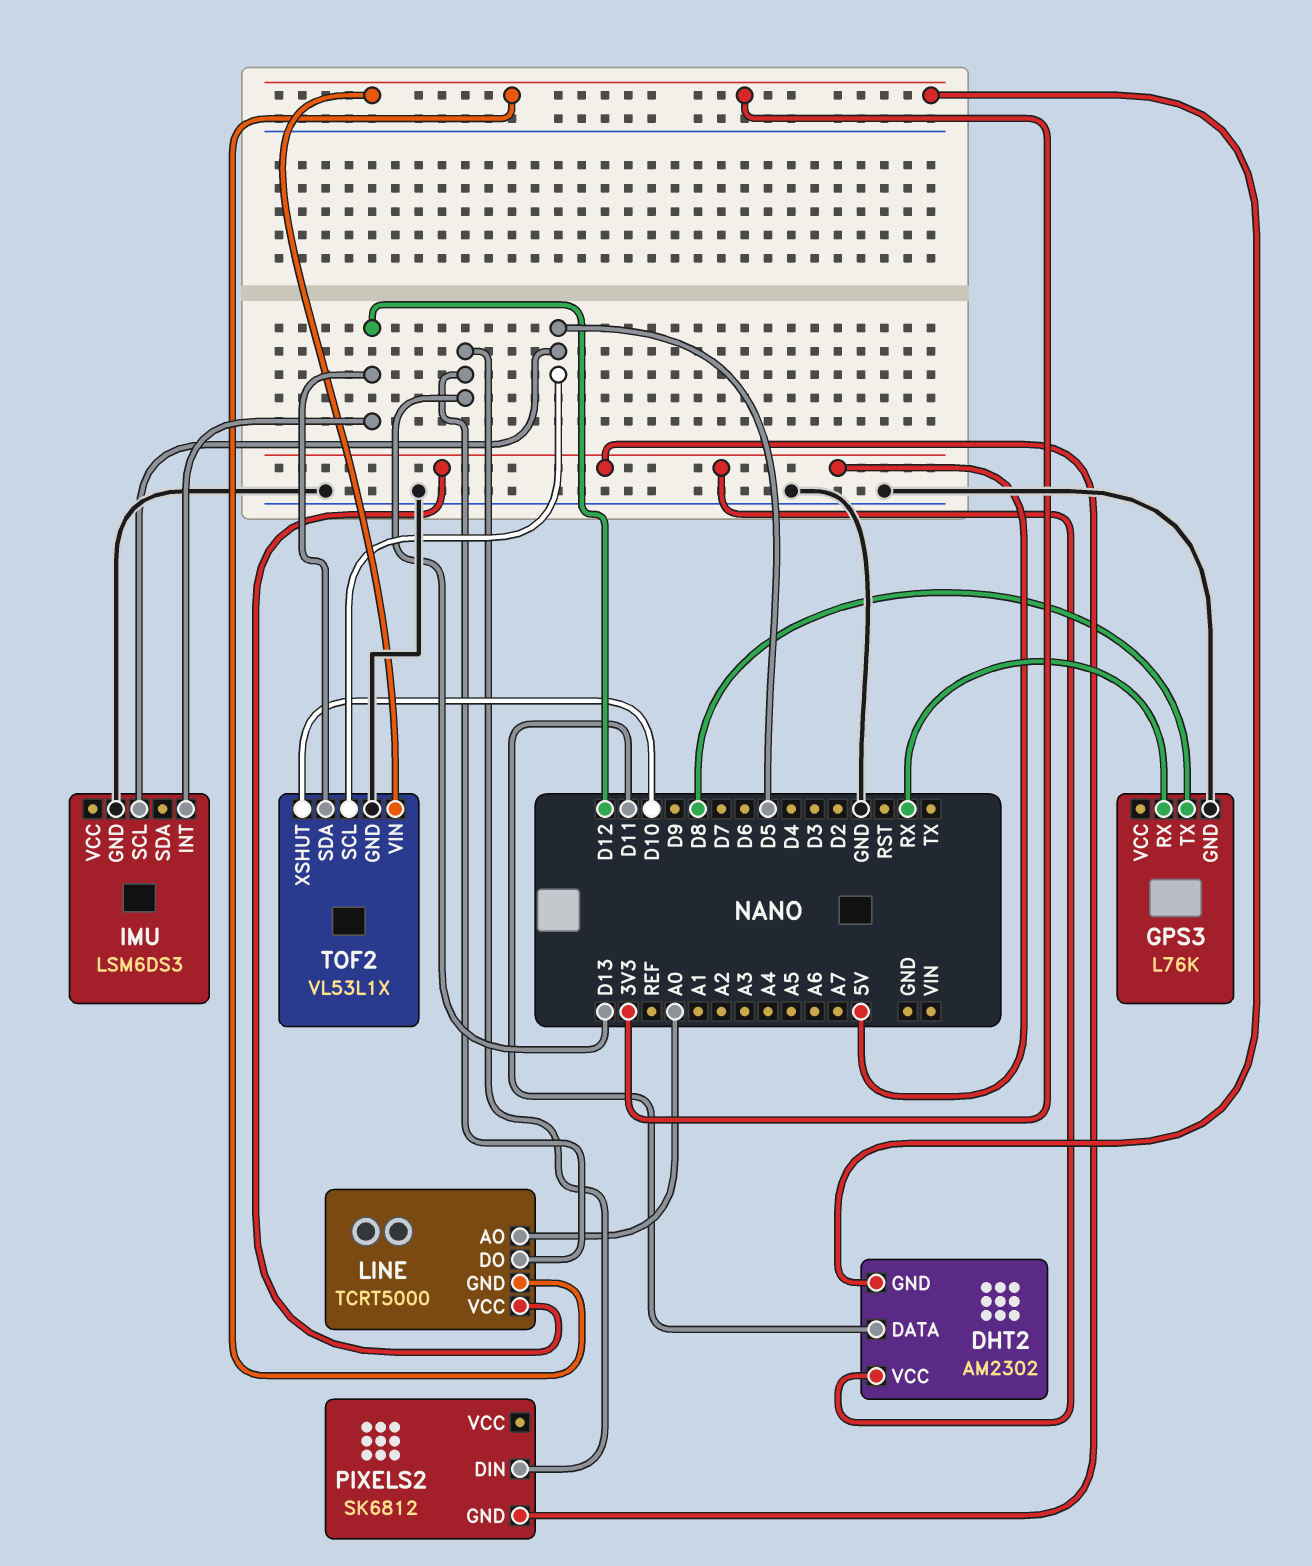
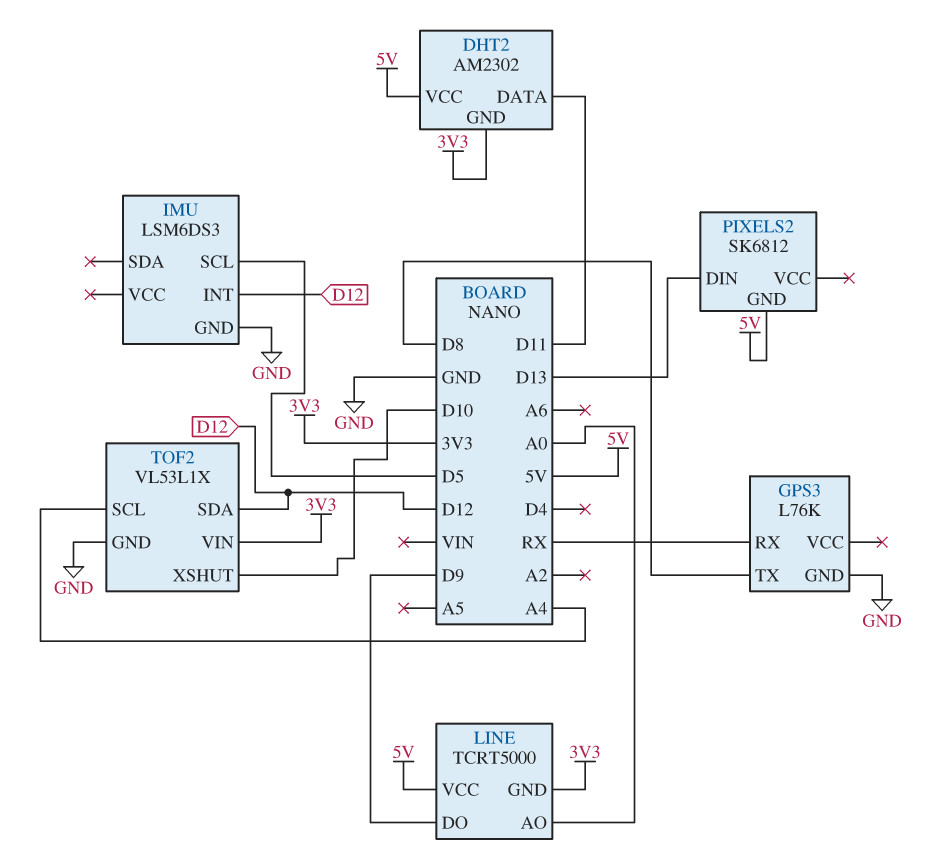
LINE pin DO: D13 -> D9
TOF2 pin SCL: D5 -> A4

